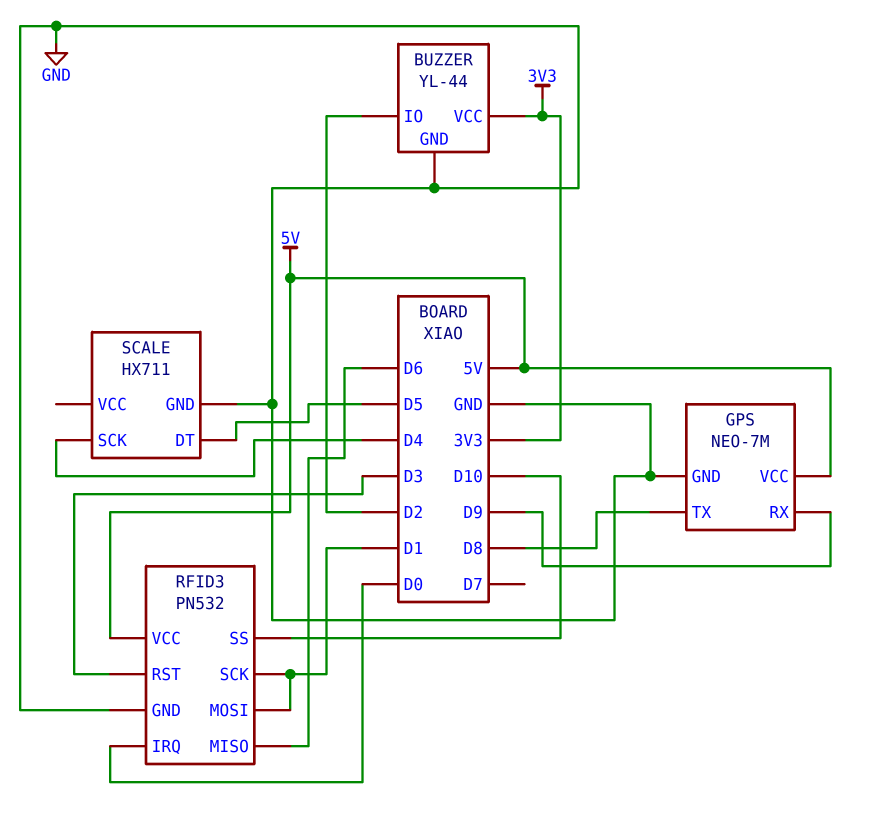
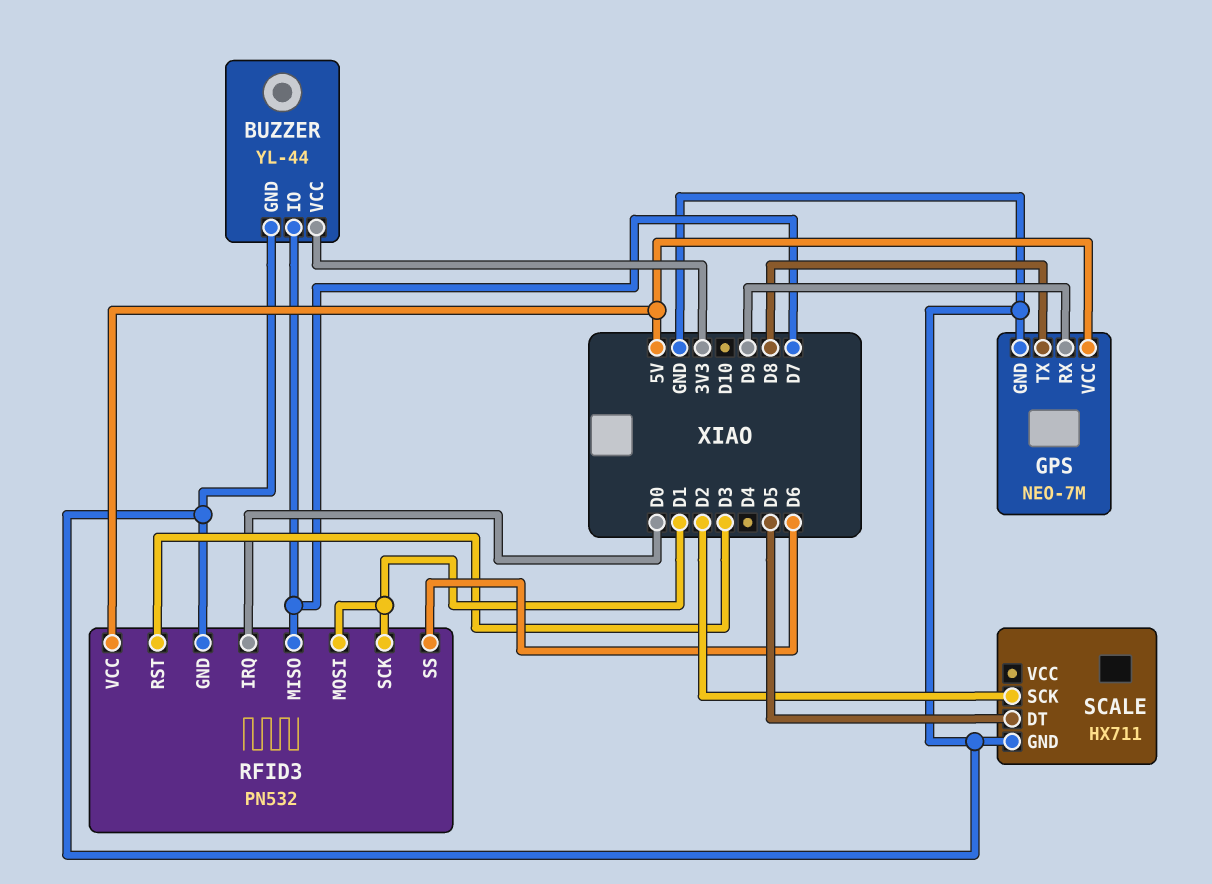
BUZZER pin IO: D2 -> D7
RFID3 pin MISO: D6 -> D7
RFID3 pin SS: D10 -> D6
SCALE pin SCK: D4 -> D2

